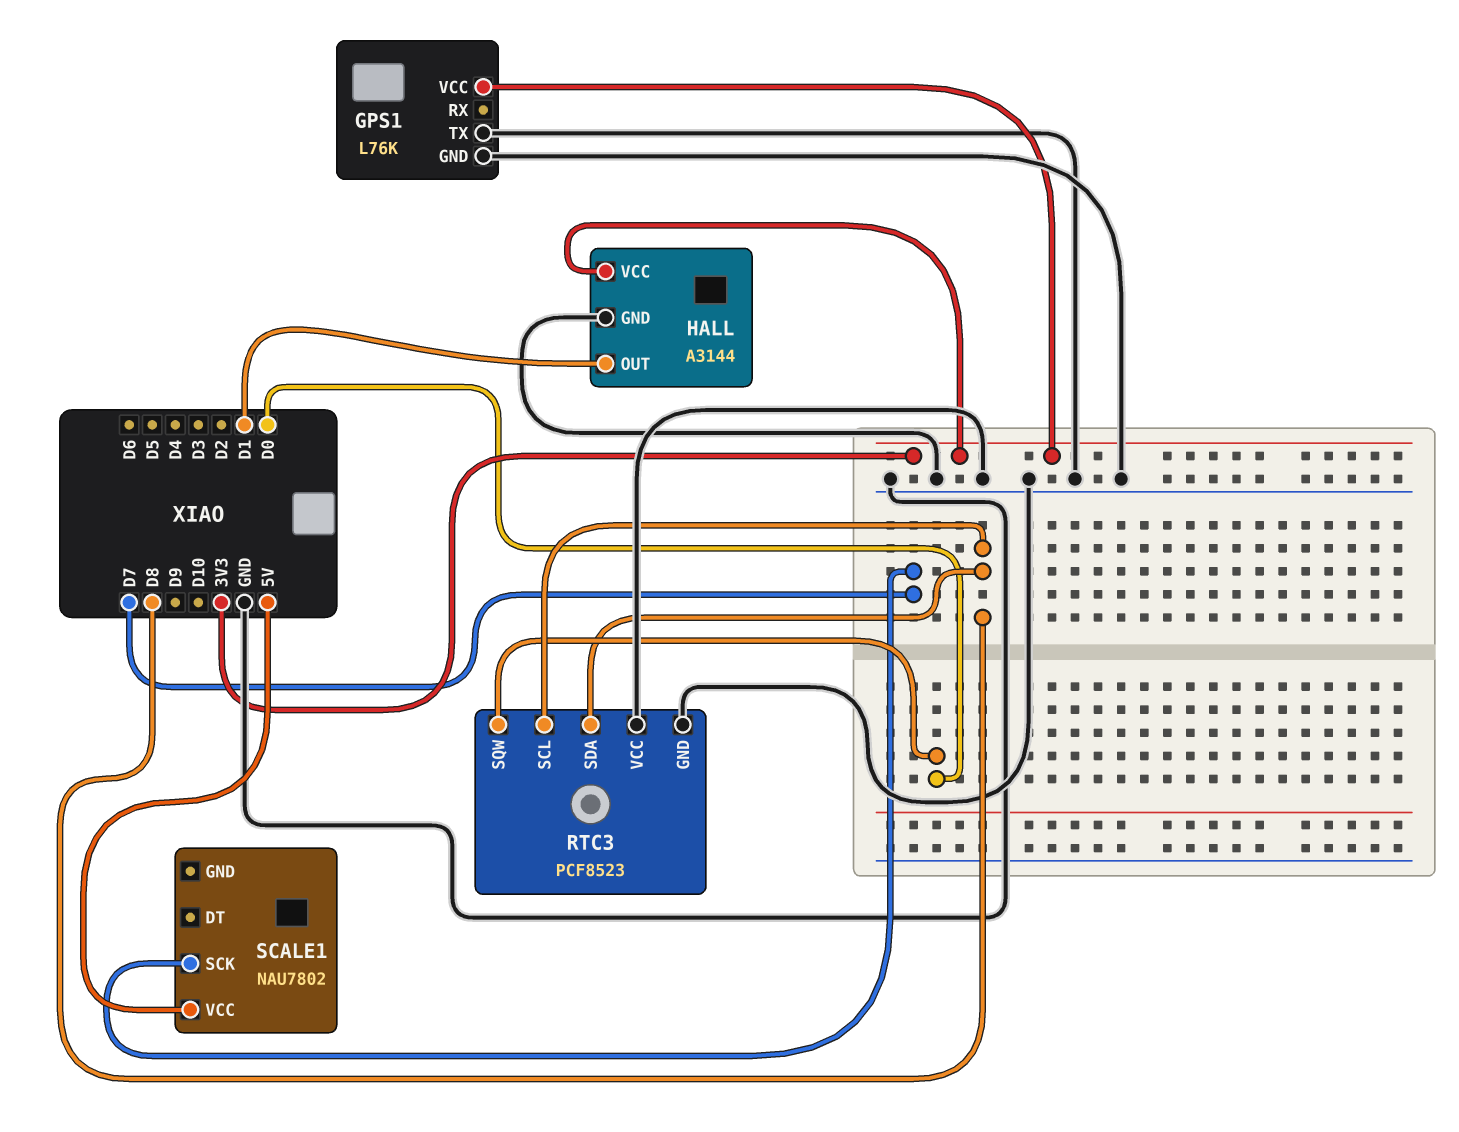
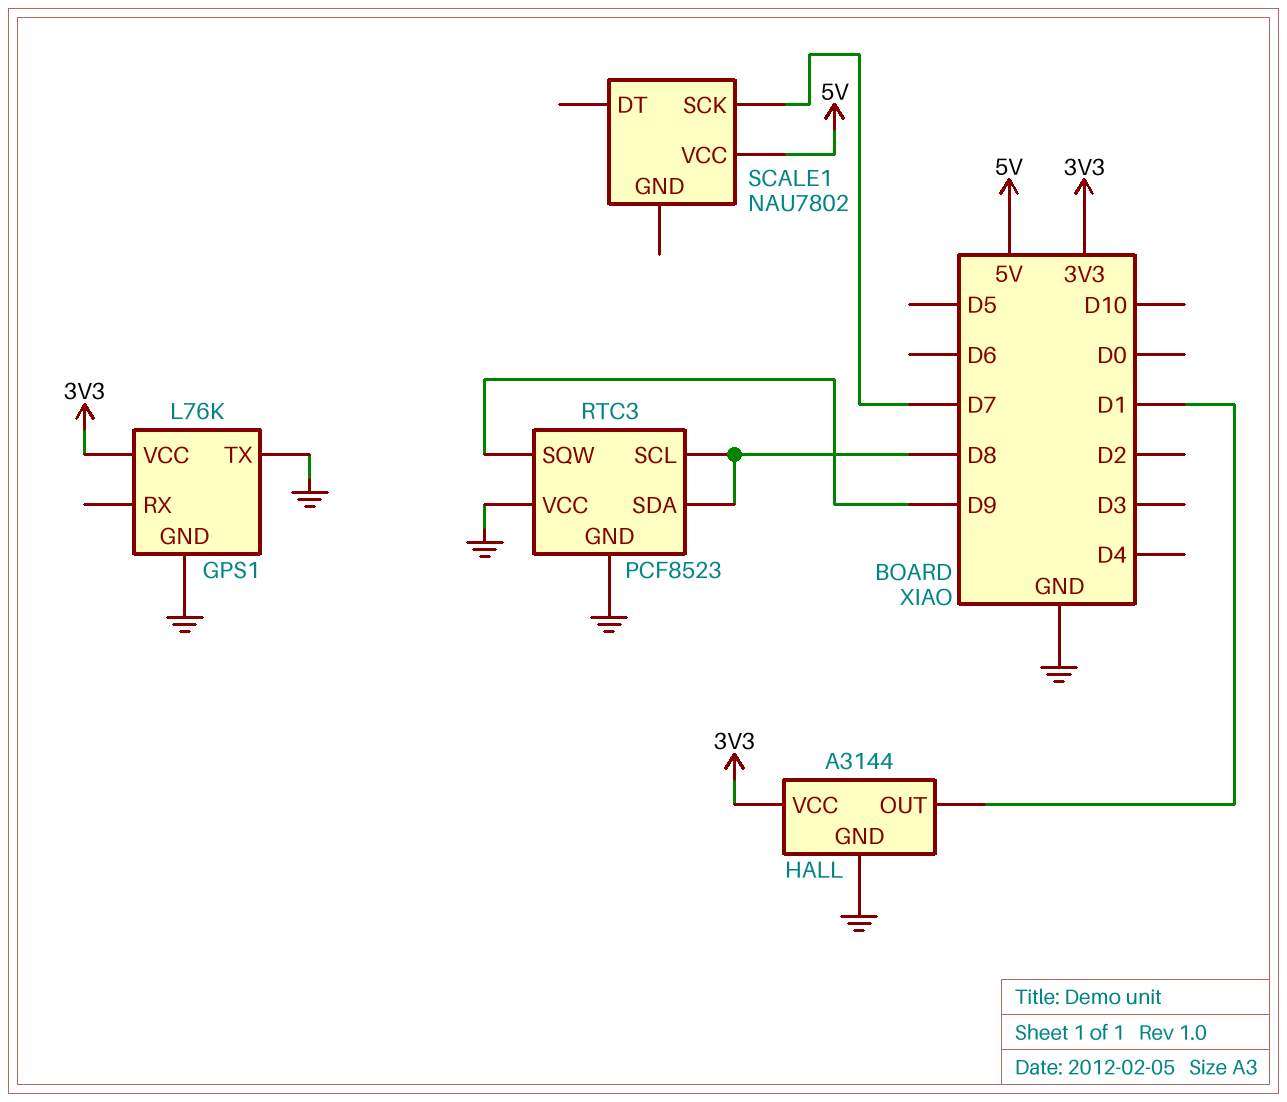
RTC3 pin SQW: D0 -> D9

